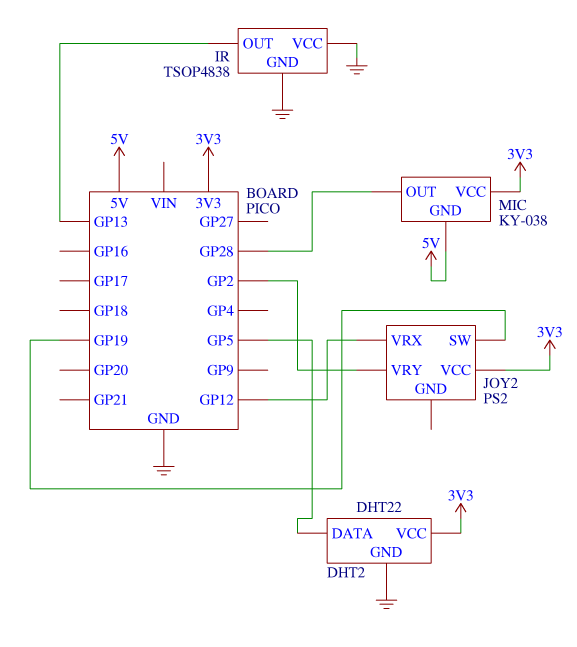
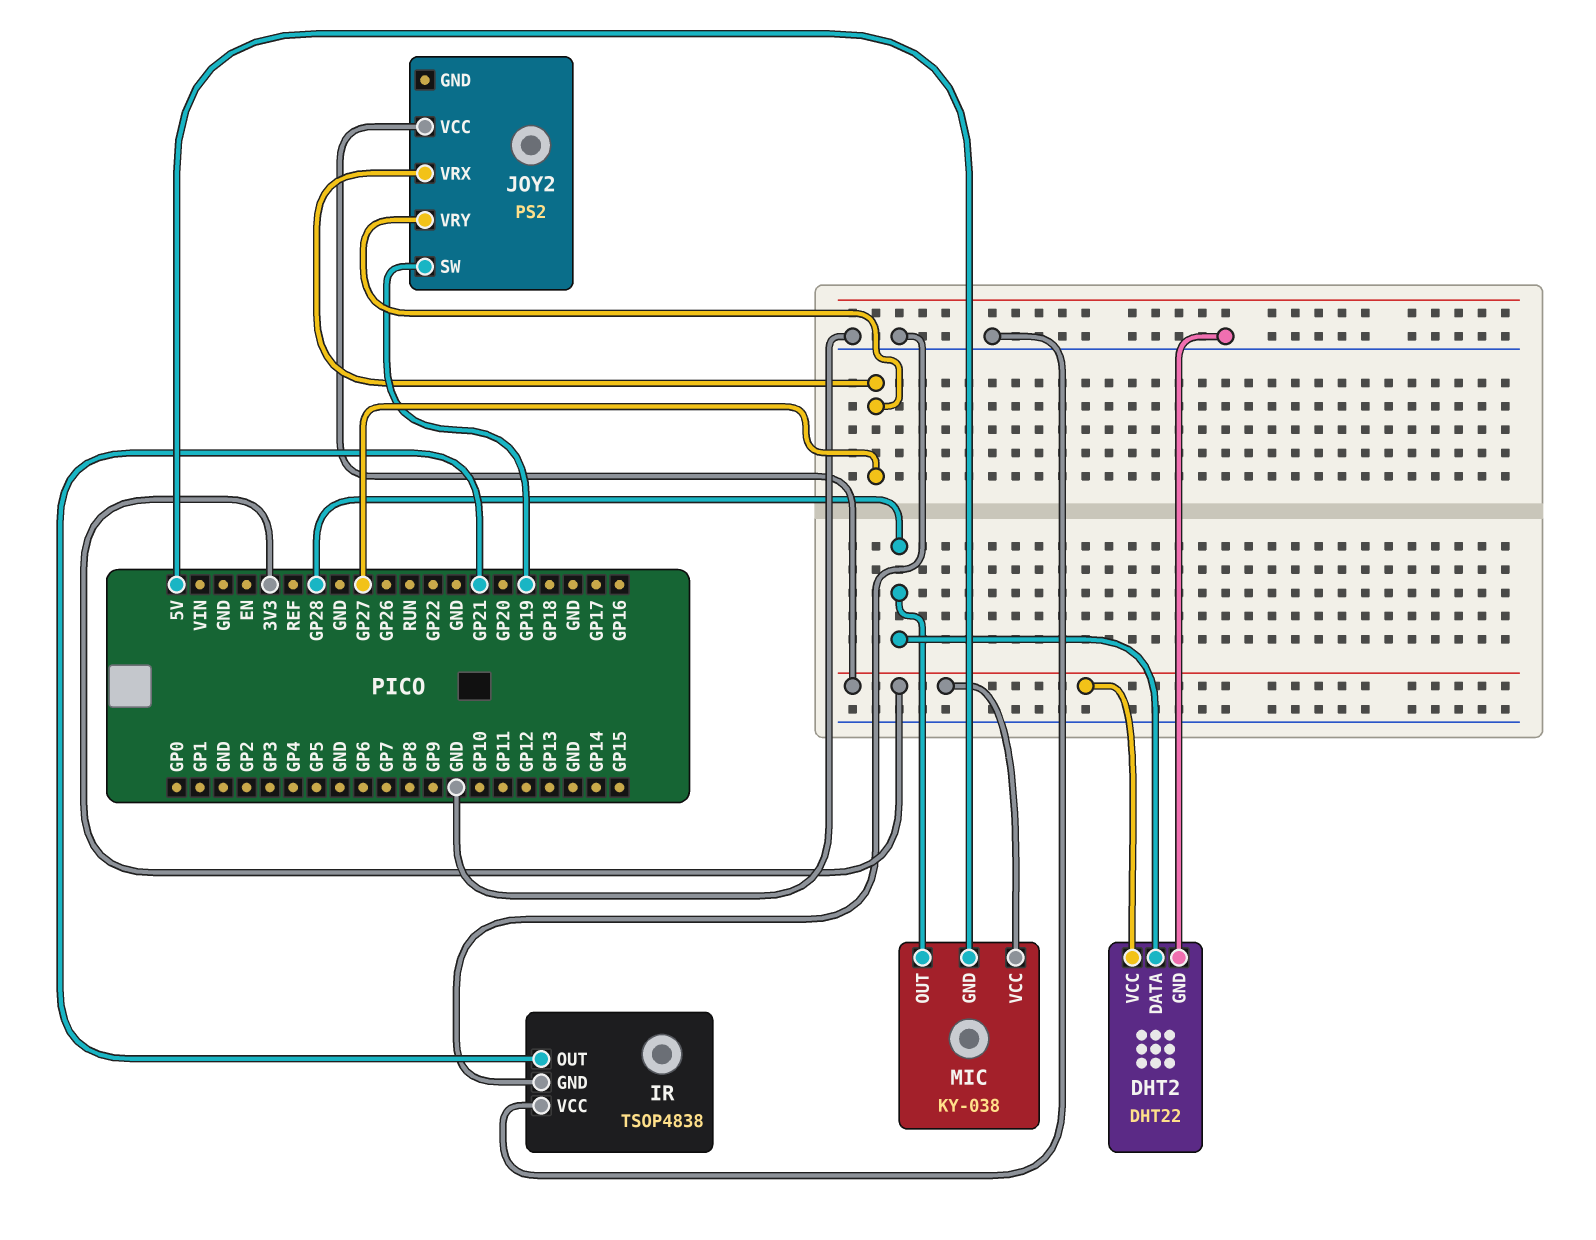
DHT2 pin DATA: GP5 -> GP28
IR pin OUT: GP13 -> GP21
JOY2 pin VRX: GP12 -> GP27
JOY2 pin VRY: GP2 -> GP27

